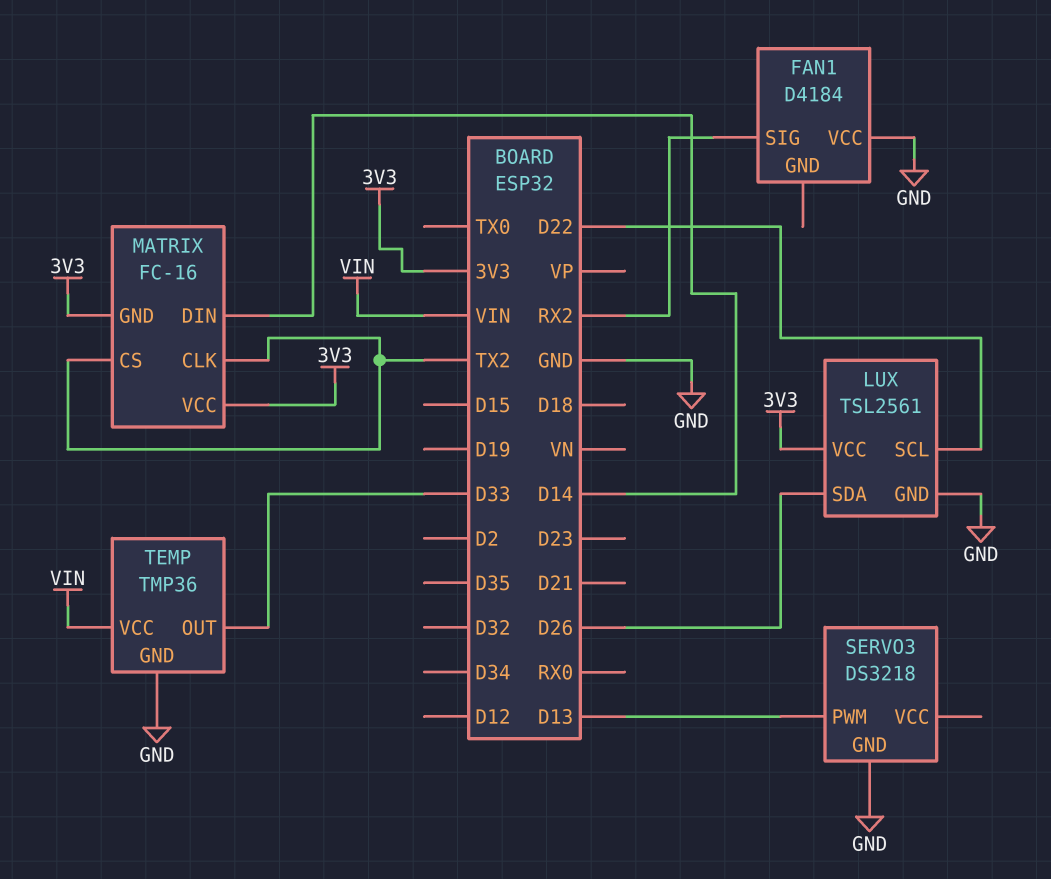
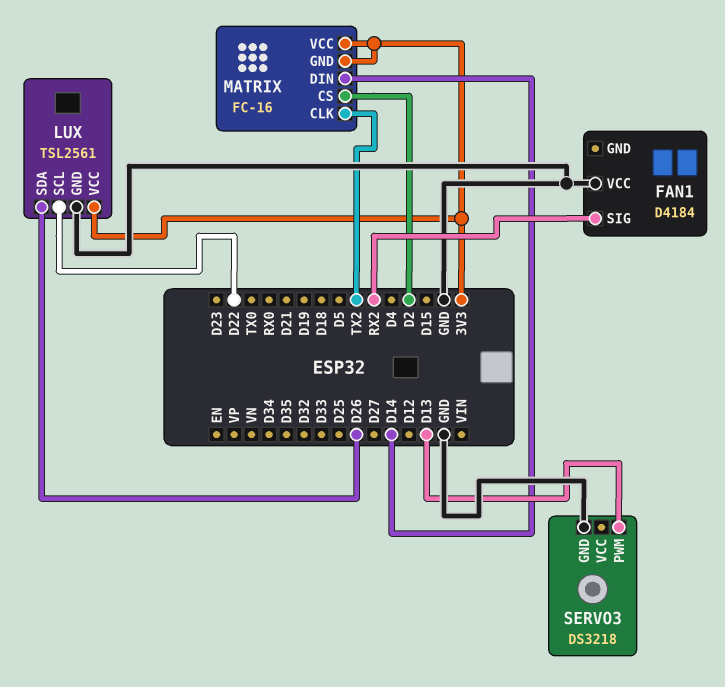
MATRIX pin CS: TX2 -> D2
TEMP: TMP36 -> none
TEMP pin GND: GND -> none
TEMP pin OUT: D33 -> none
TEMP pin VCC: VIN -> none

